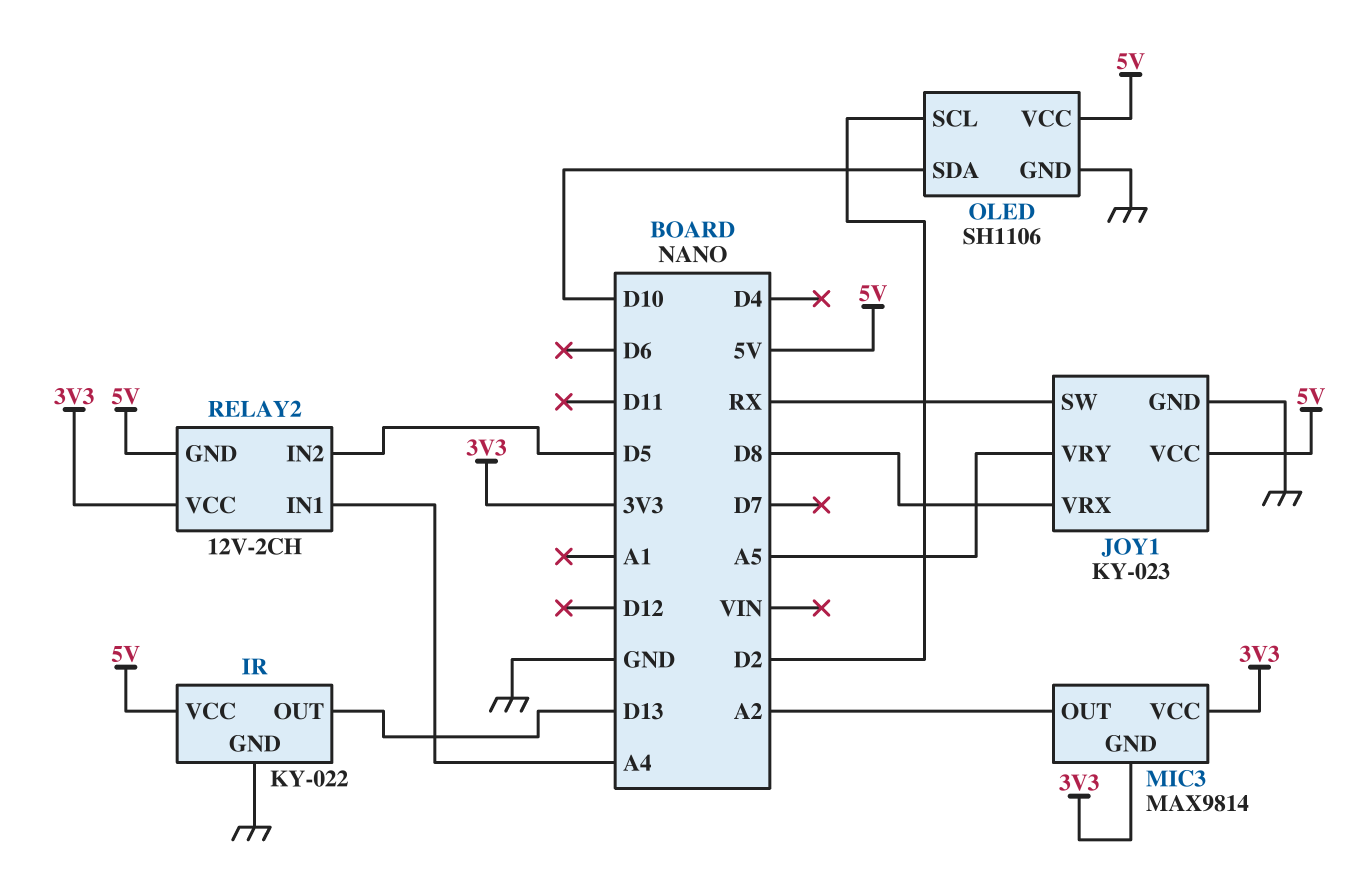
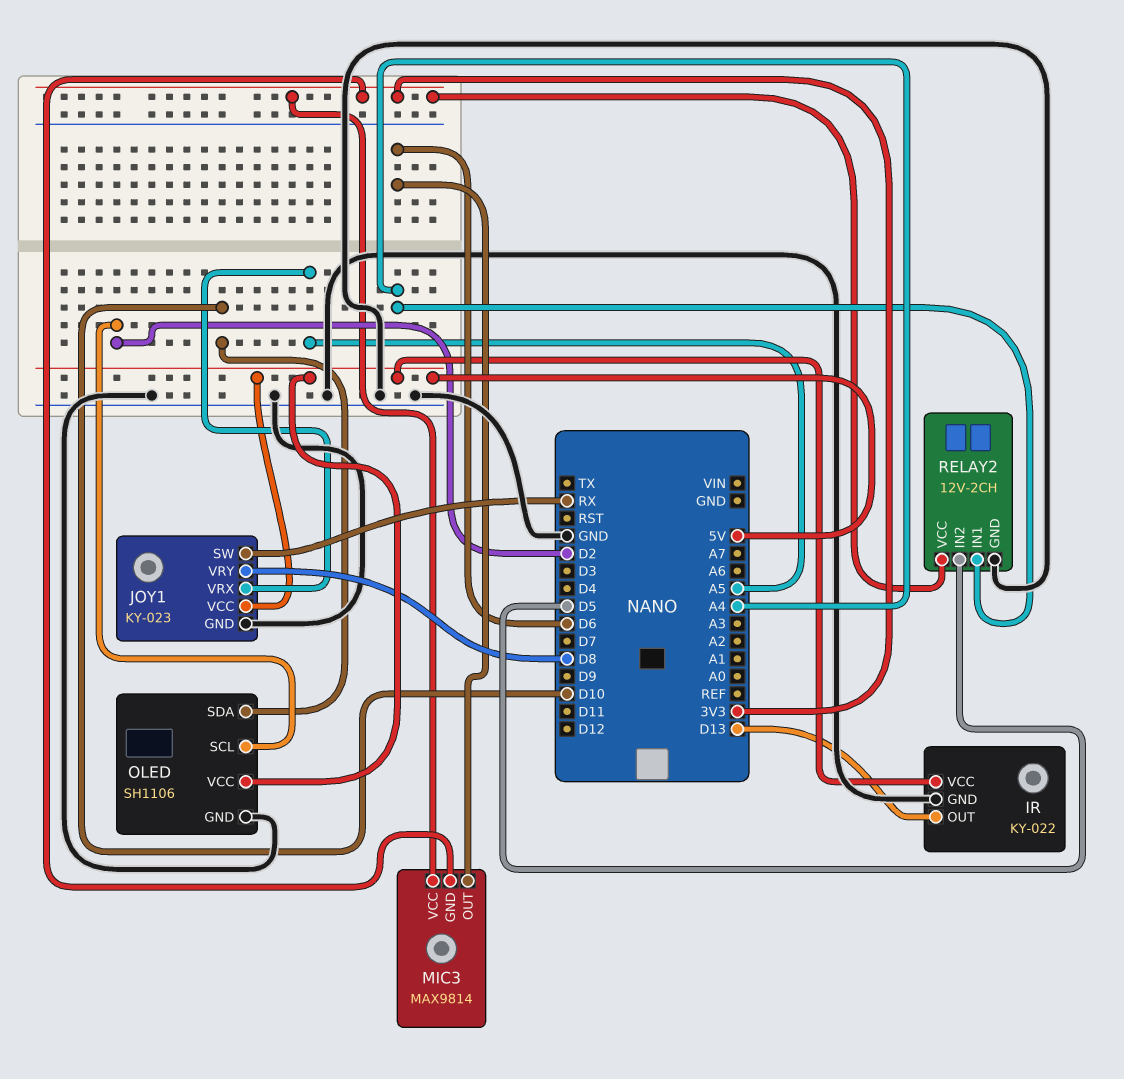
JOY1 pin VRX: D8 -> A5
JOY1 pin VRY: A5 -> D8
MIC3 pin OUT: A2 -> D6
RELAY2 pin GND: 5V -> GND

